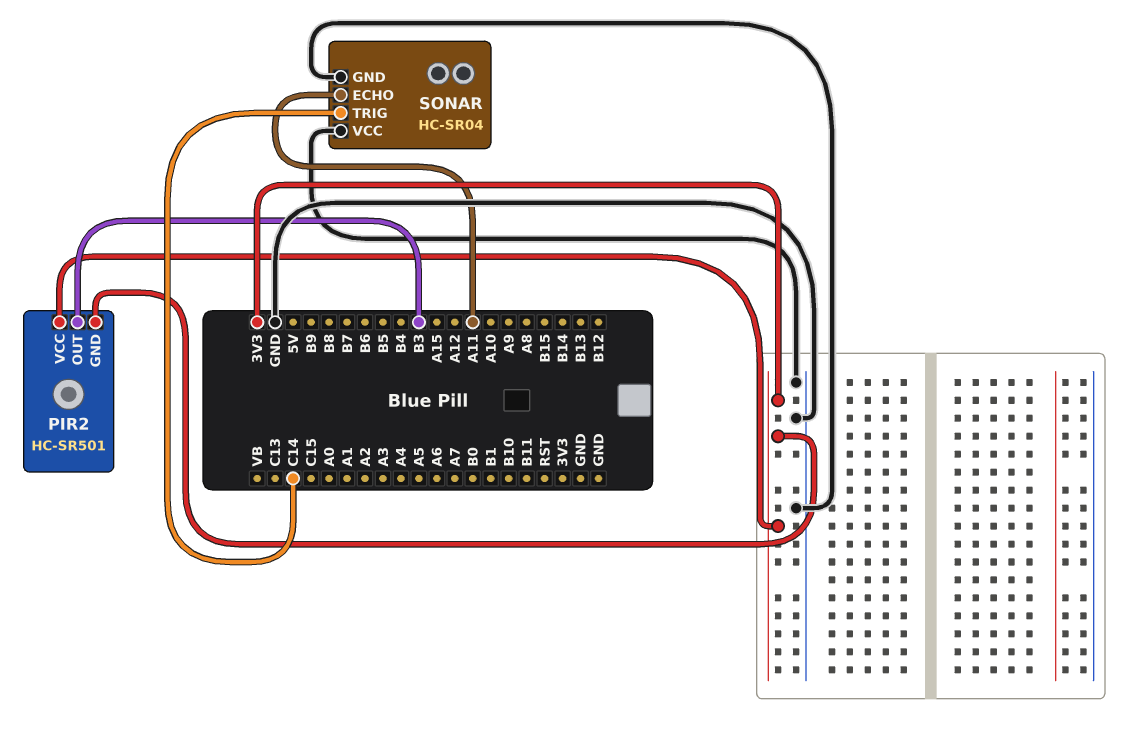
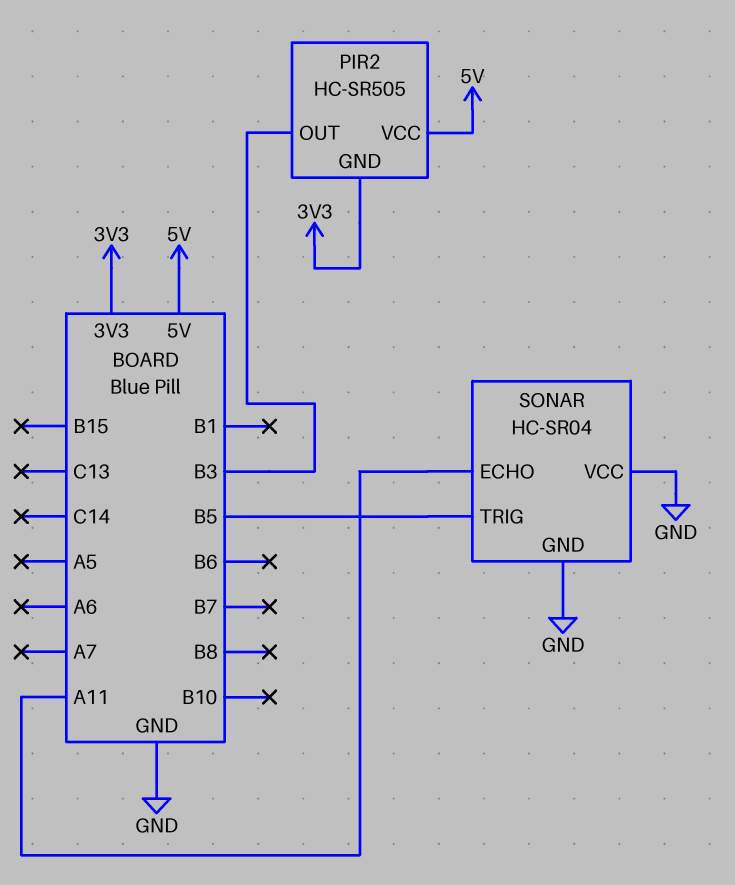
PIR2: HC-SR501 -> HC-SR505
PIR2 pin VCC: 3V3 -> 5V
SONAR pin TRIG: C14 -> B5

